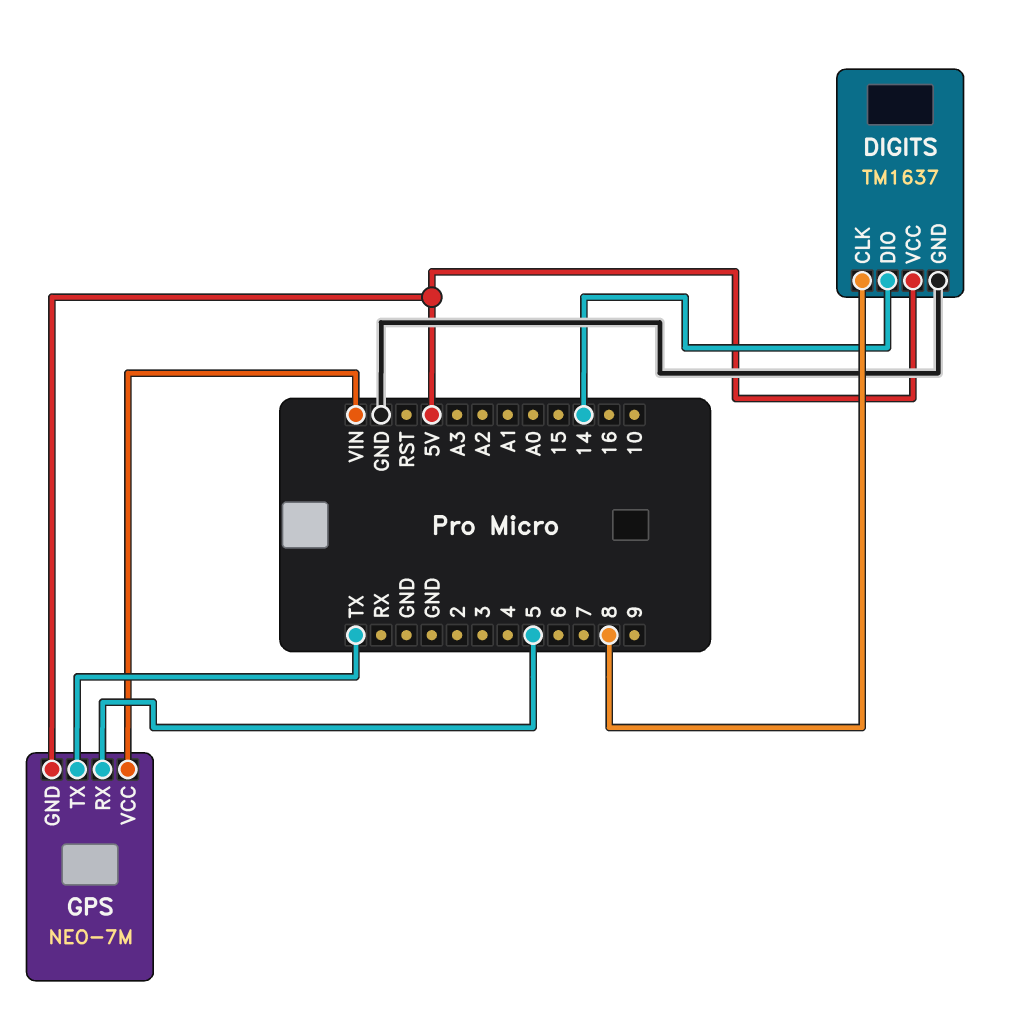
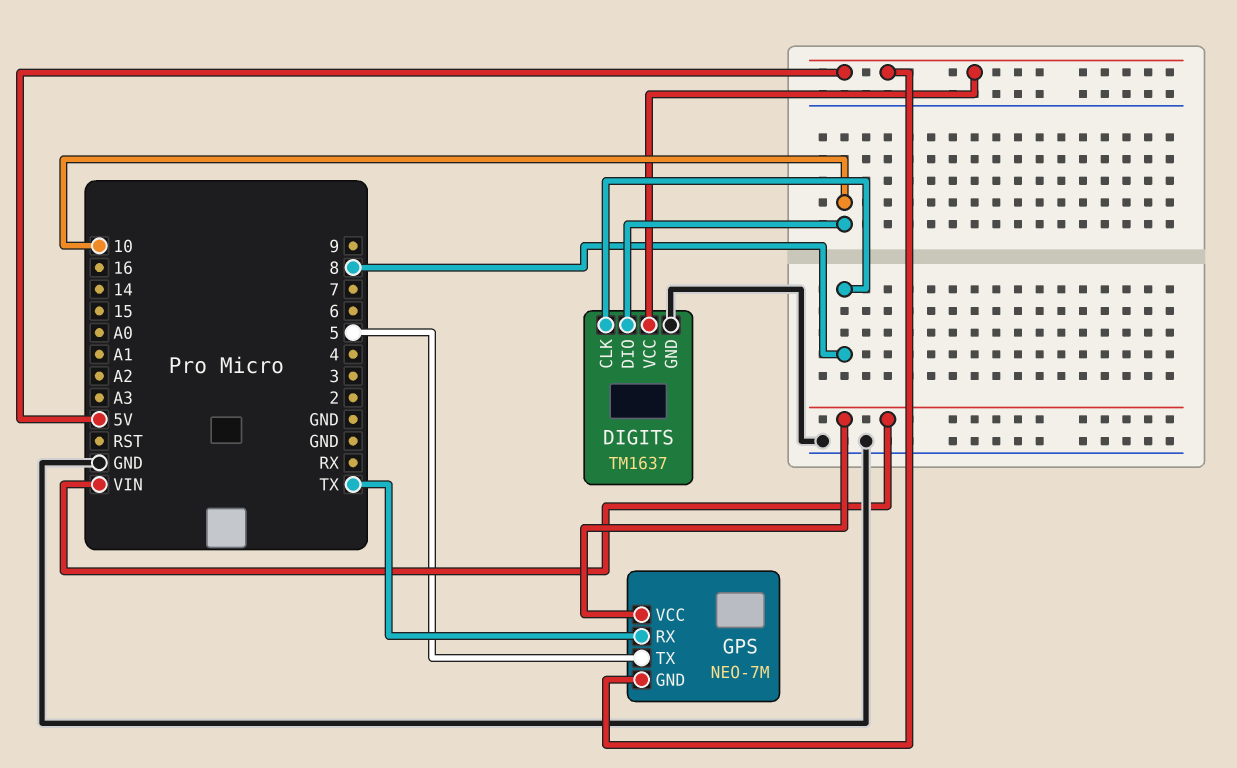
DIGITS pin DIO: 14 -> 10
GPS pin RX: 5 -> TX
GPS pin TX: TX -> 5

